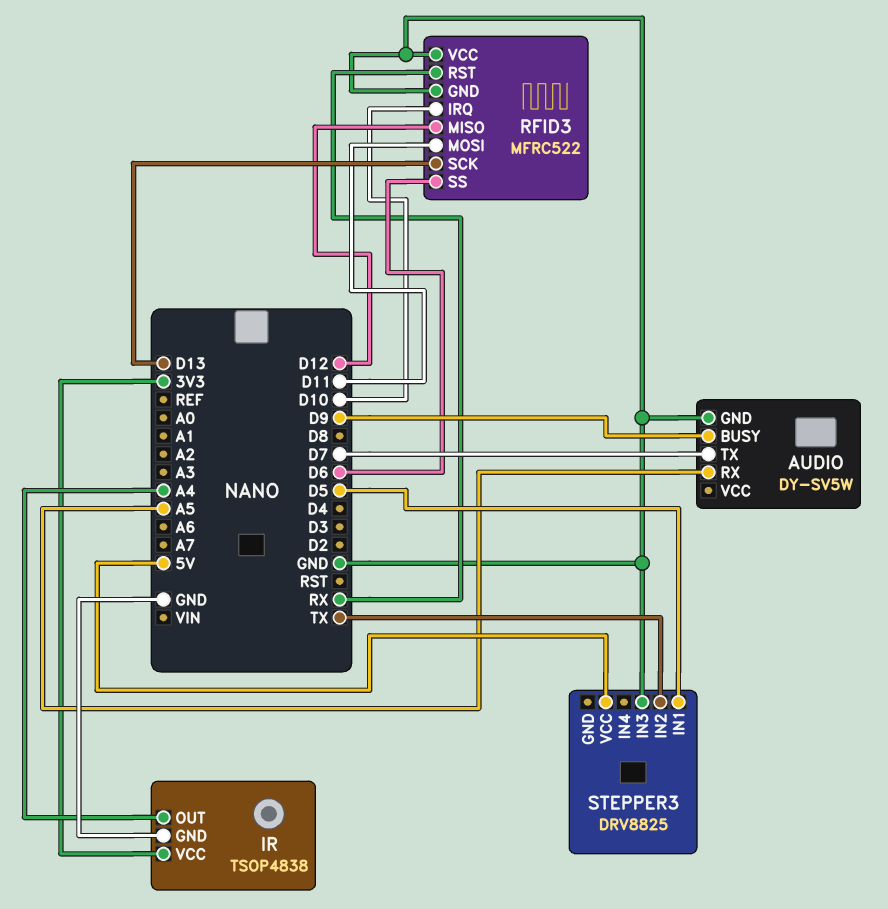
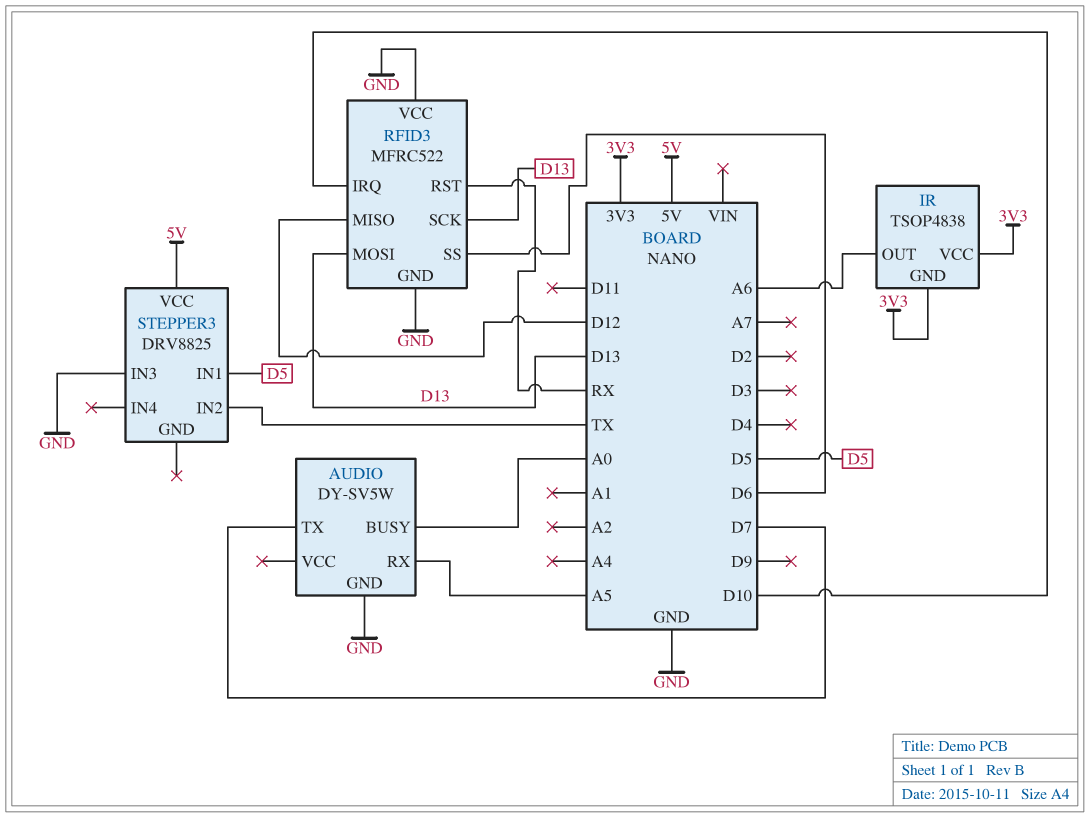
AUDIO pin BUSY: D9 -> A0
IR pin GND: GND -> 3V3
IR pin OUT: A4 -> A6
RFID3 pin MOSI: D11 -> D13

